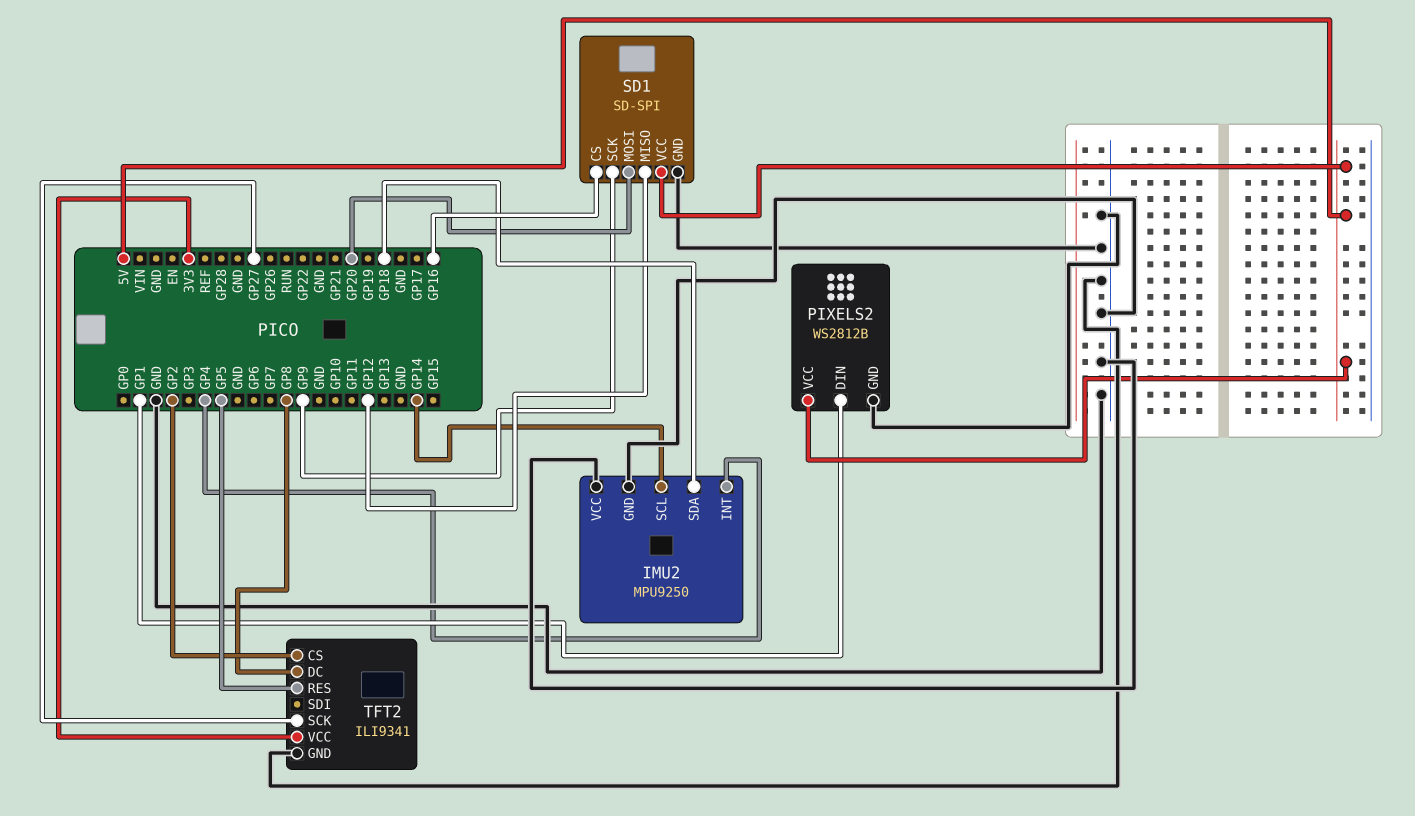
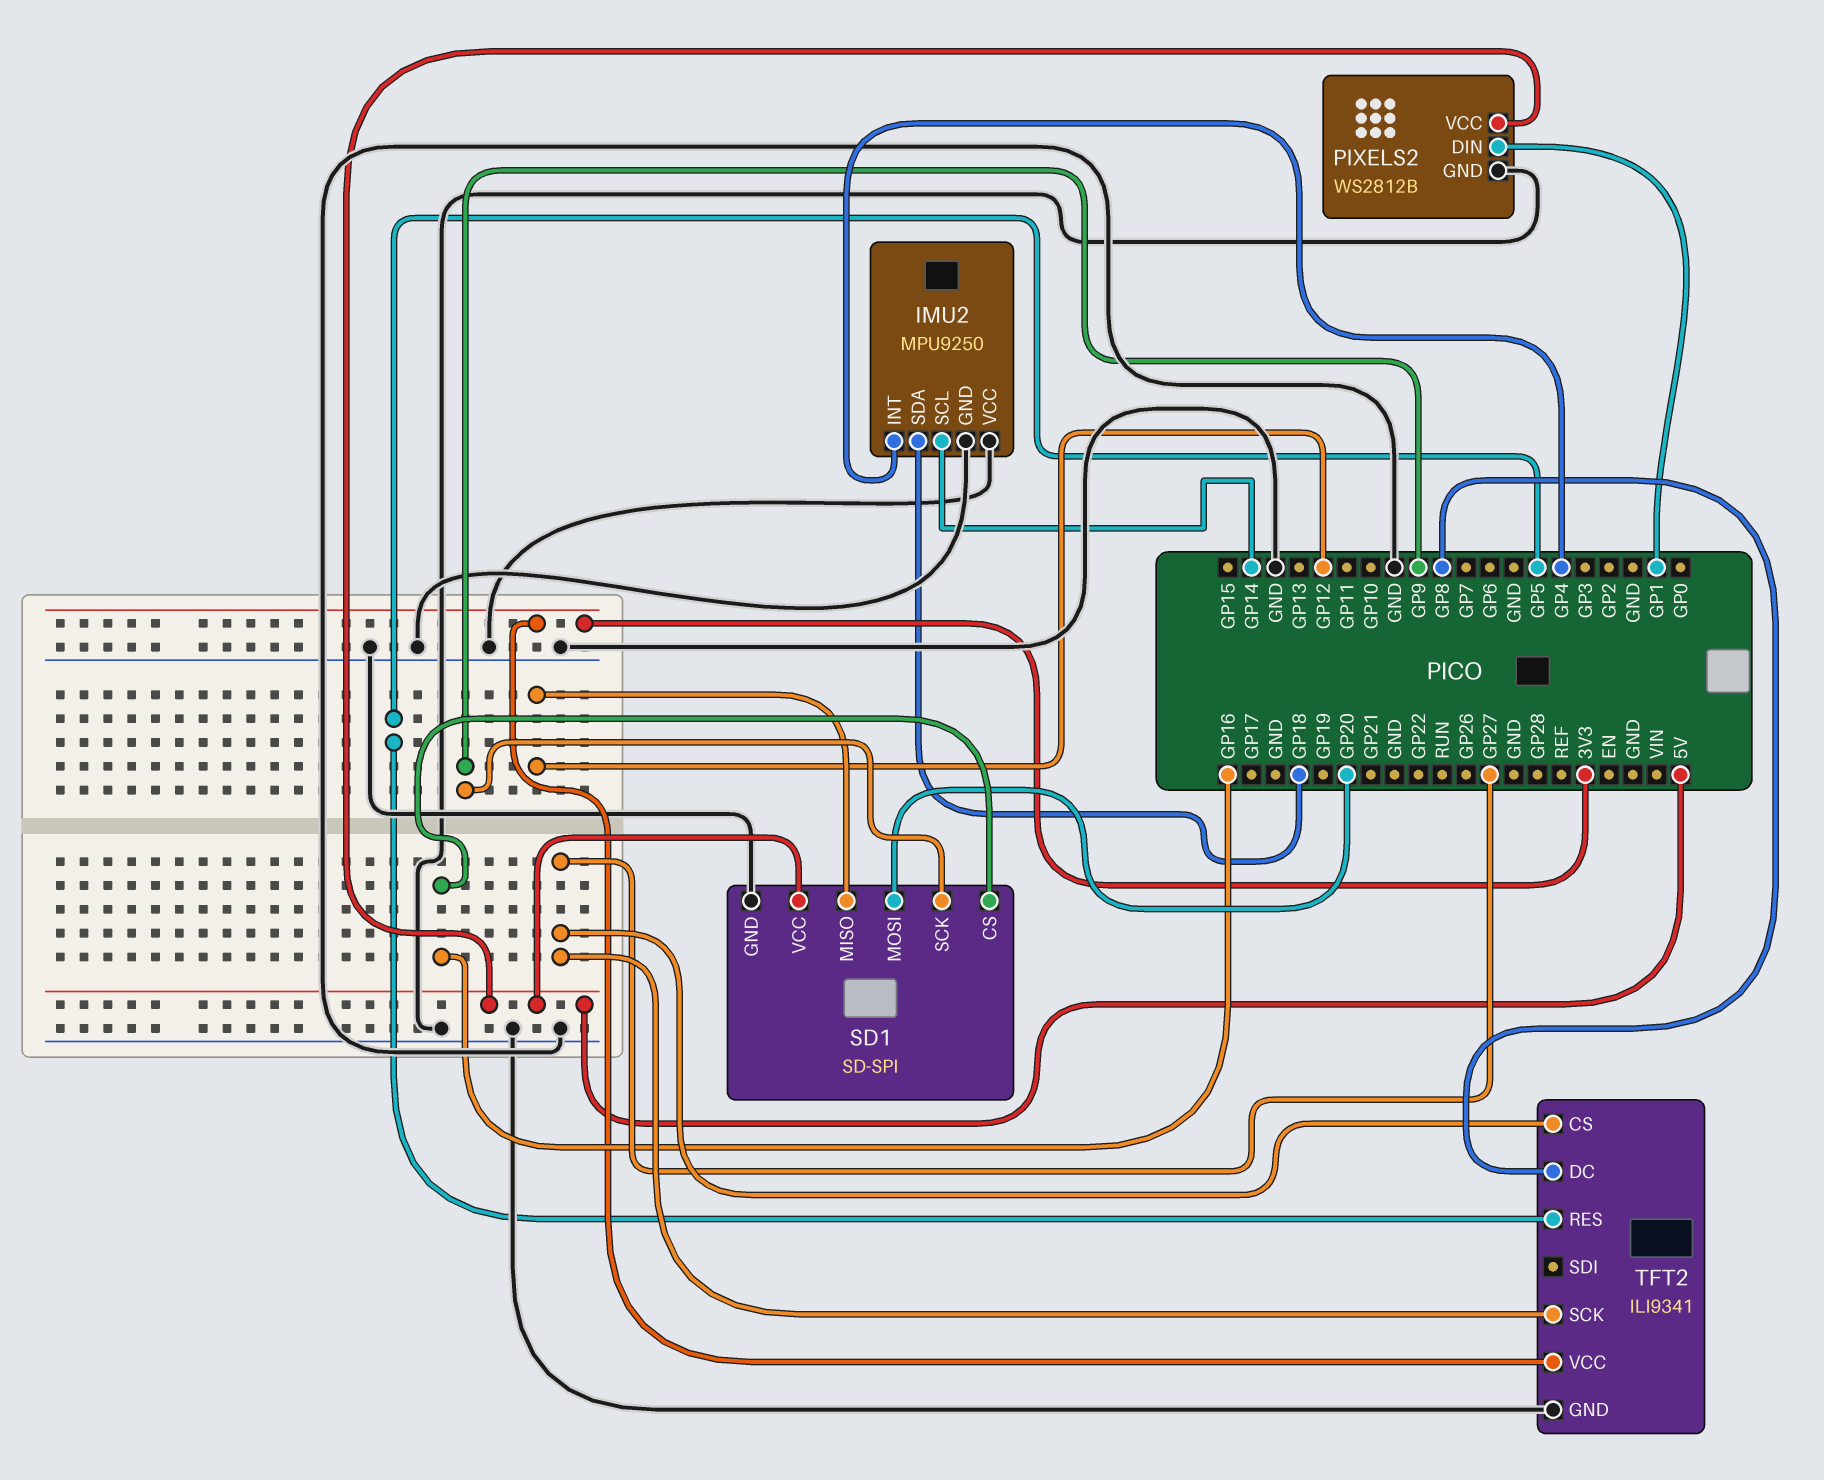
TFT2 pin CS: GP2 -> GP27

